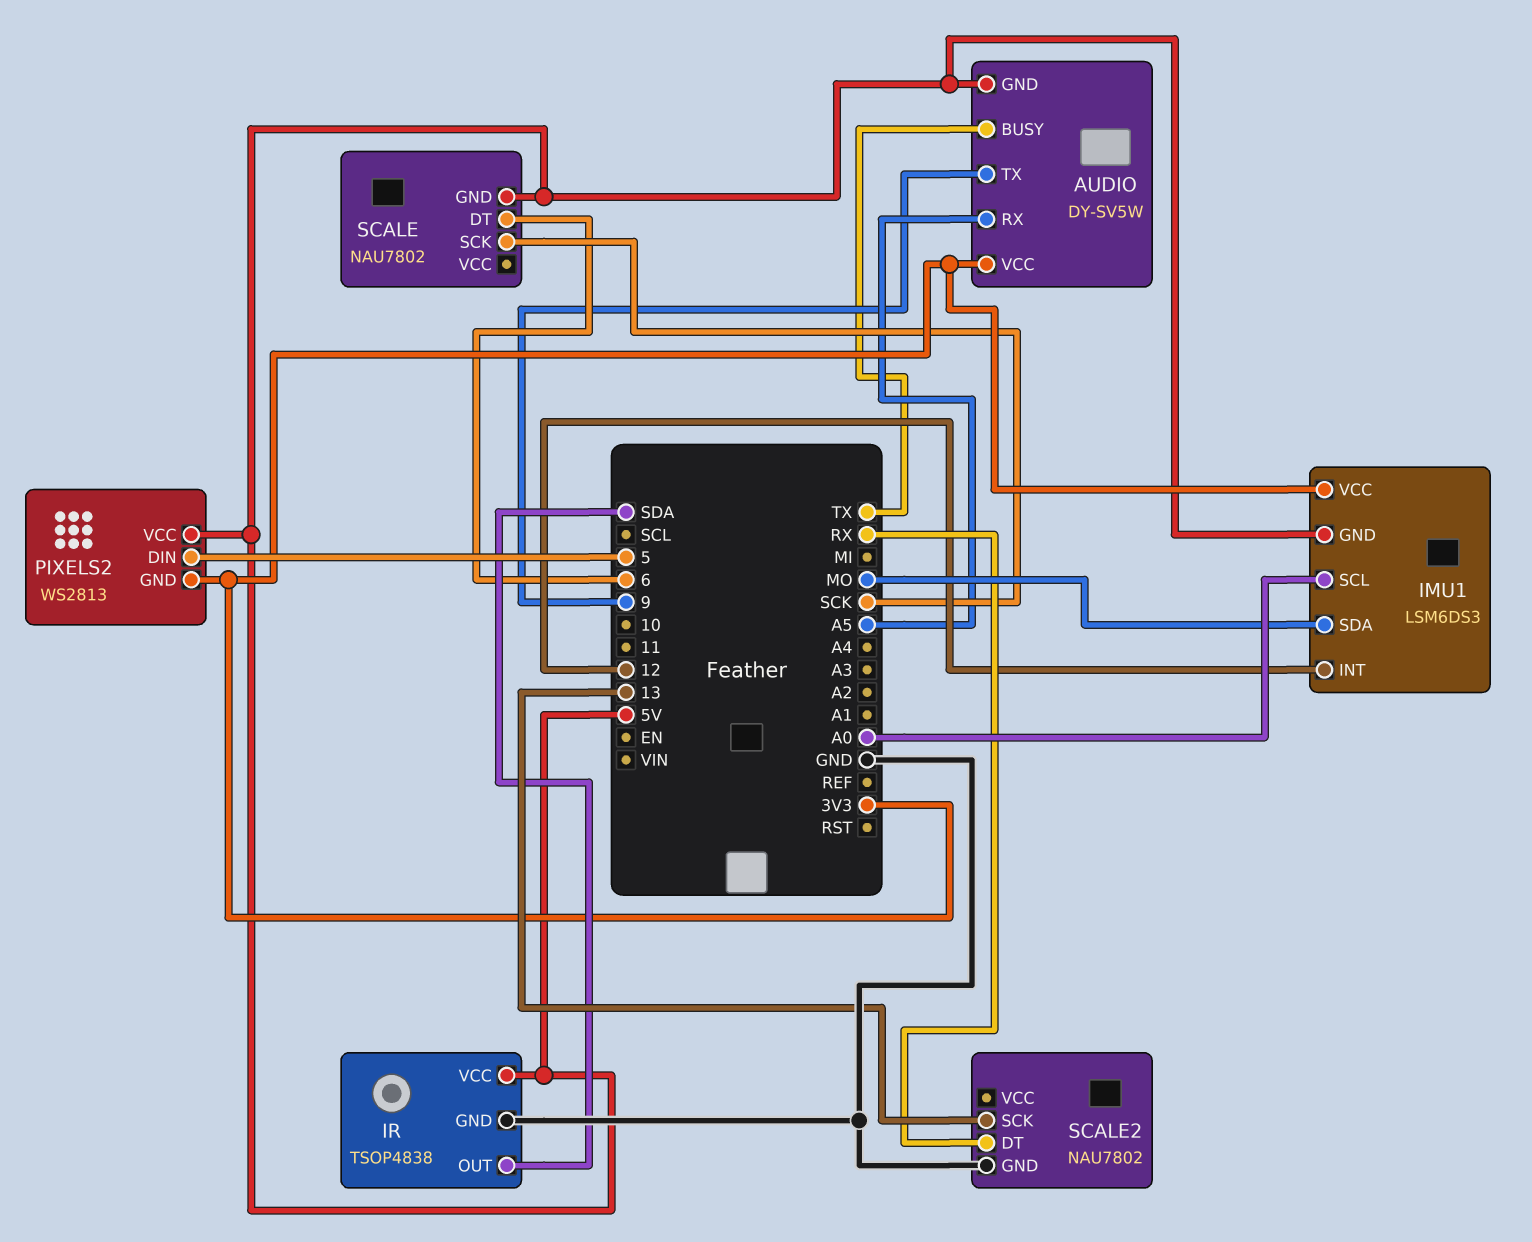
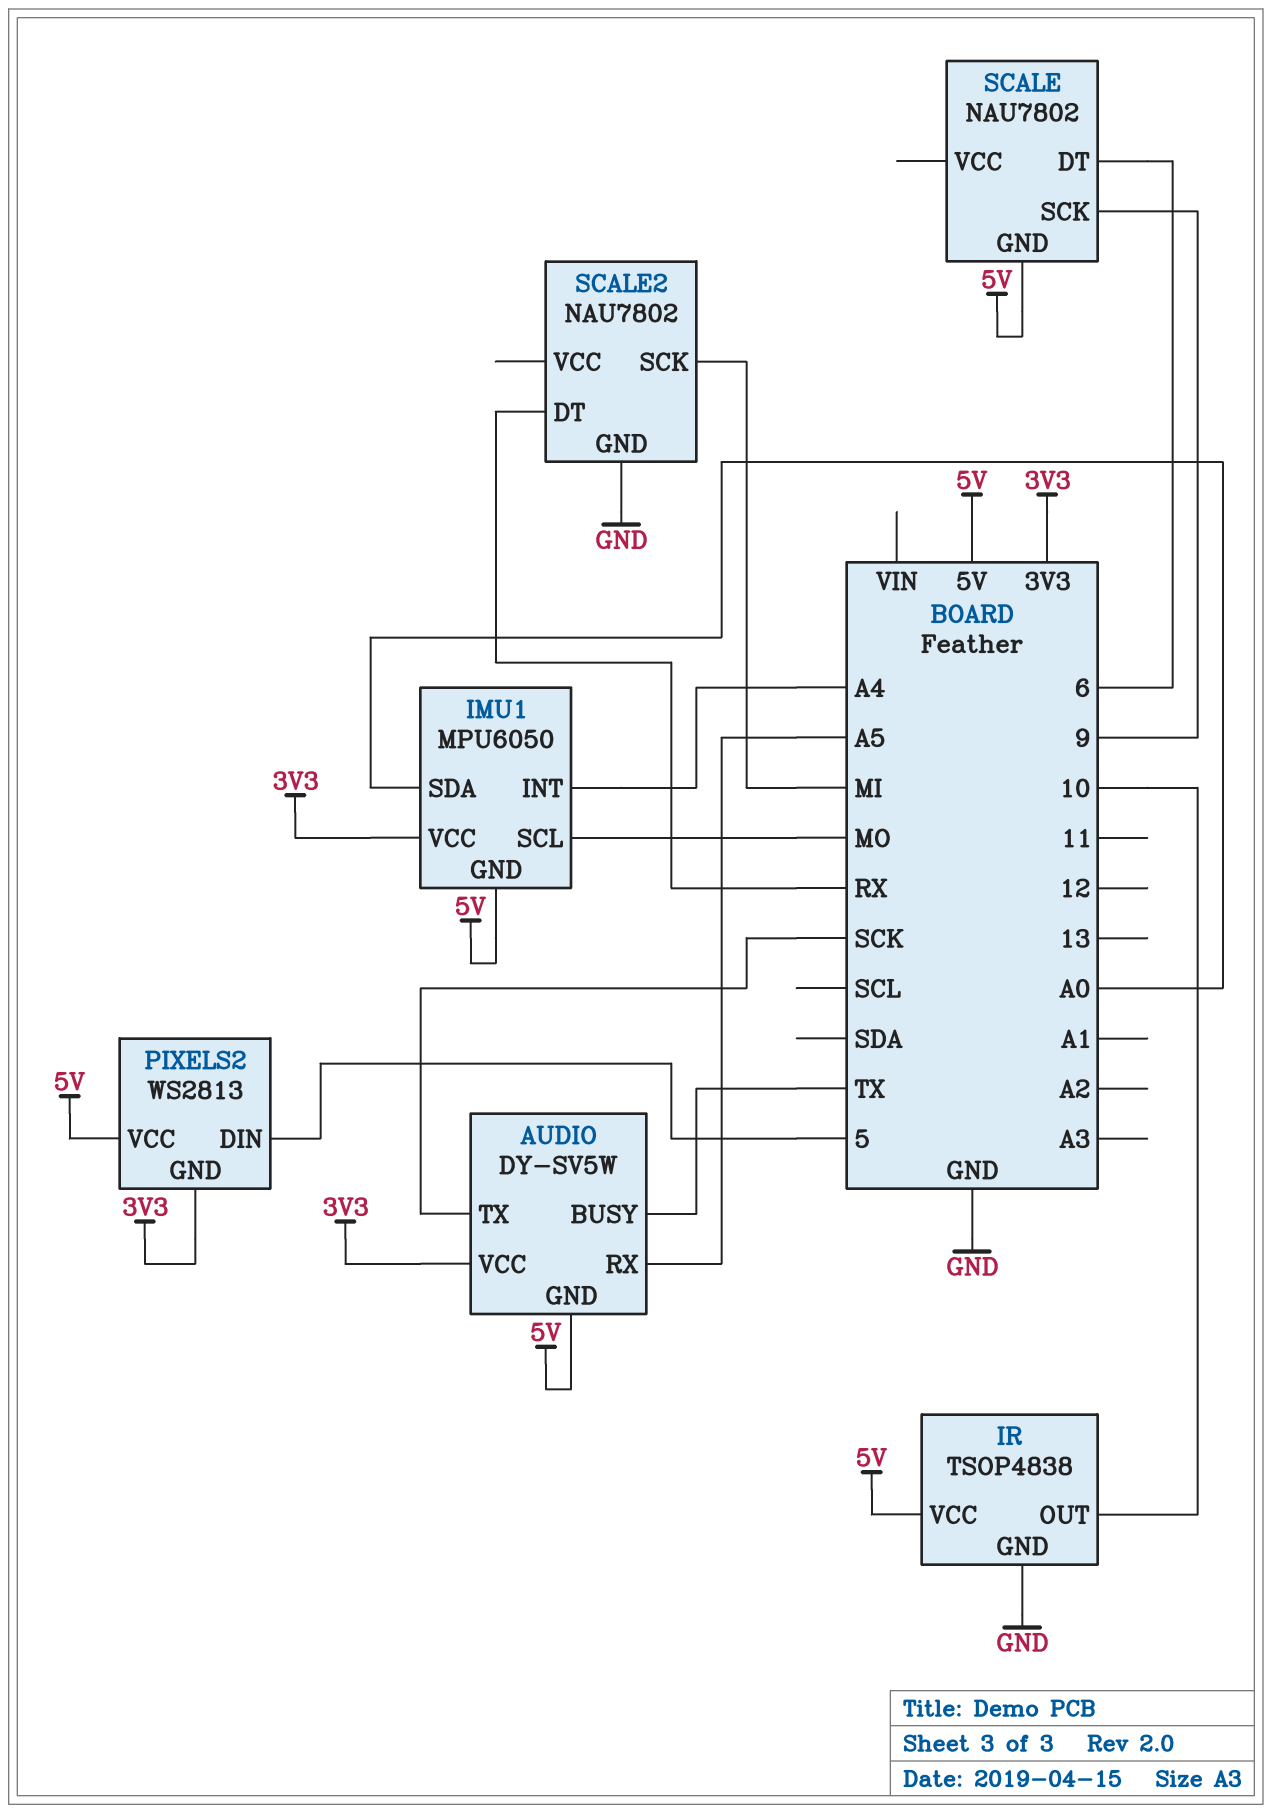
AUDIO pin TX: 9 -> SCK
IMU1: LSM6DS3 -> MPU6050
IMU1 pin INT: 12 -> A4
IMU1 pin SCL: A0 -> MO
IMU1 pin SDA: MO -> A0
IR pin OUT: SDA -> 10
SCALE pin SCK: SCK -> 9
SCALE2 pin SCK: 13 -> MI

